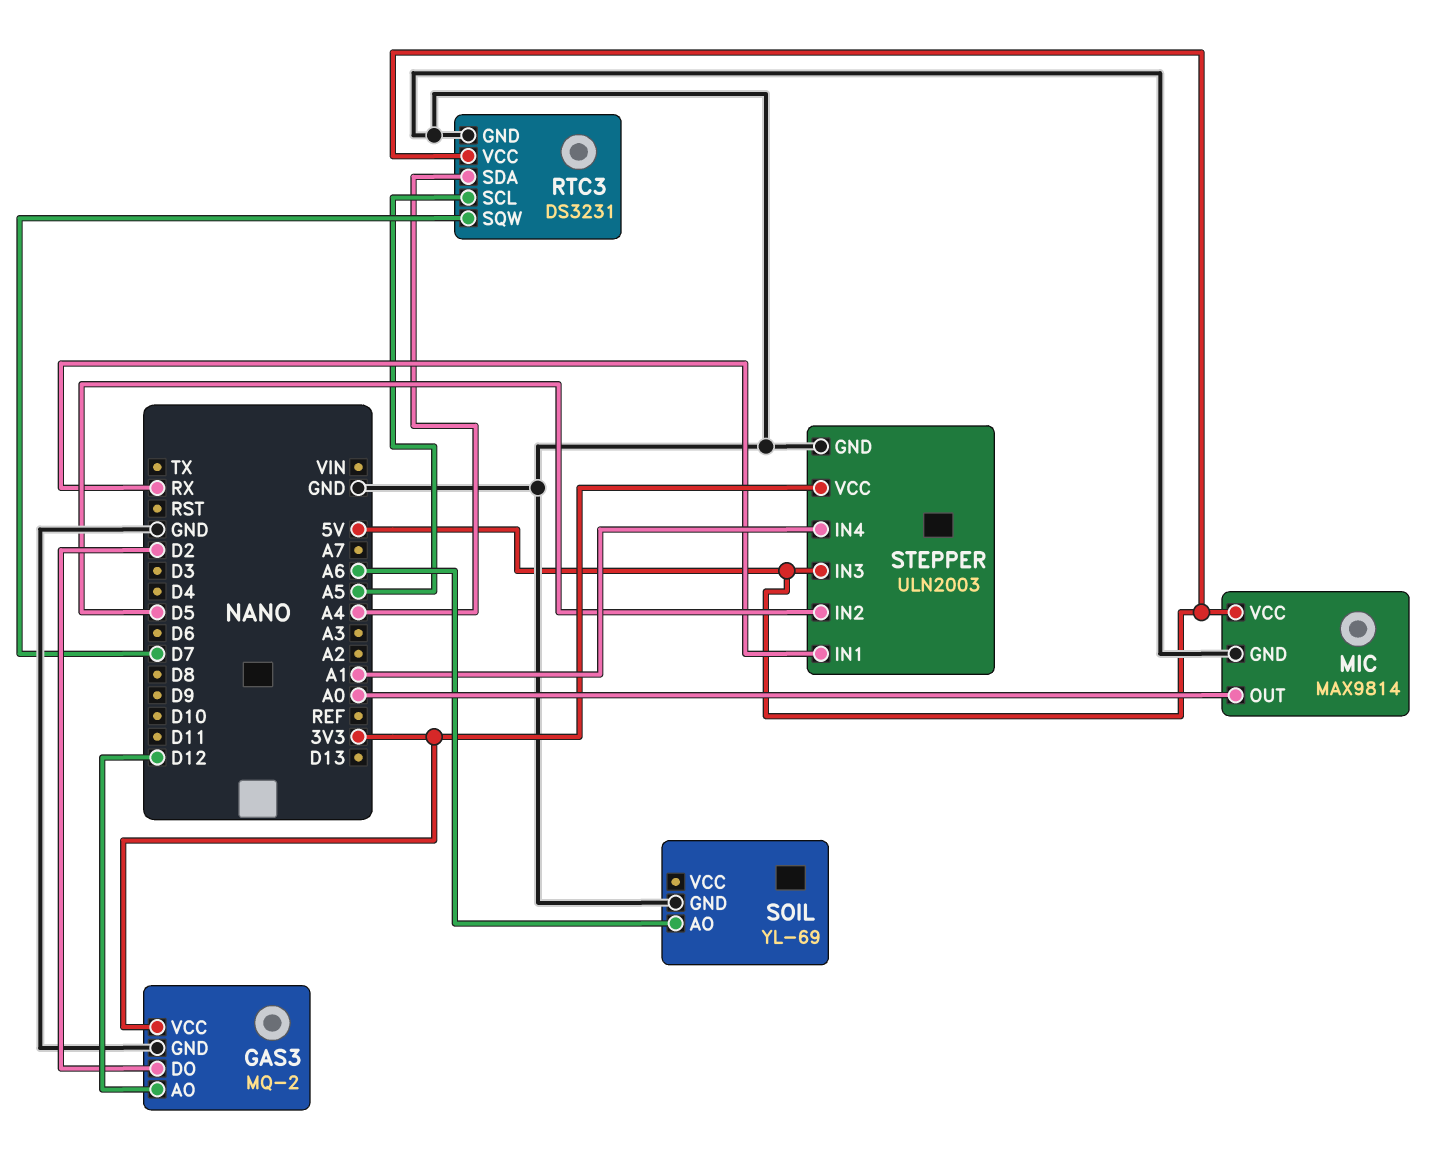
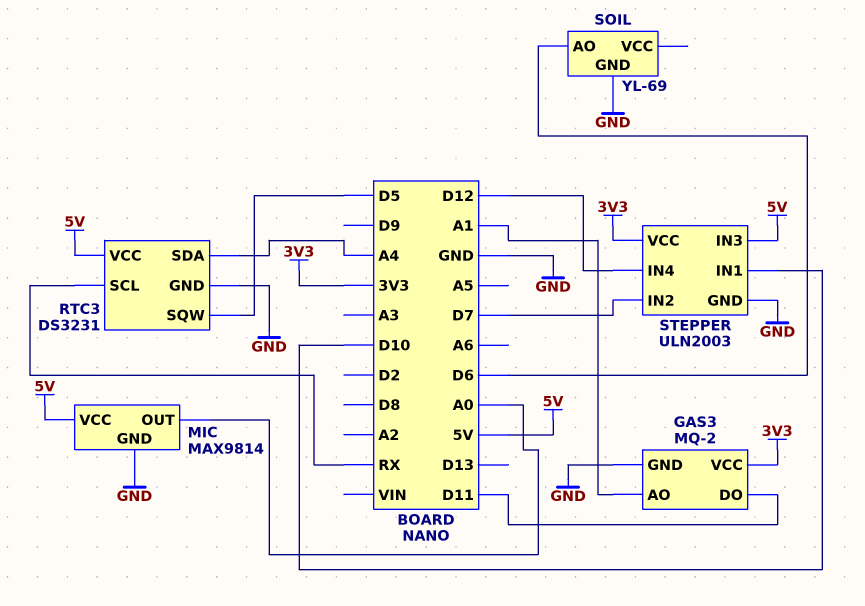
GAS3 pin AO: D12 -> A1
GAS3 pin DO: D2 -> D11
RTC3 pin SCL: A5 -> RX
RTC3 pin SQW: D7 -> D5
SOIL pin AO: A6 -> D6
STEPPER pin IN1: RX -> D10
STEPPER pin IN2: D5 -> D7
STEPPER pin IN4: A1 -> D12

